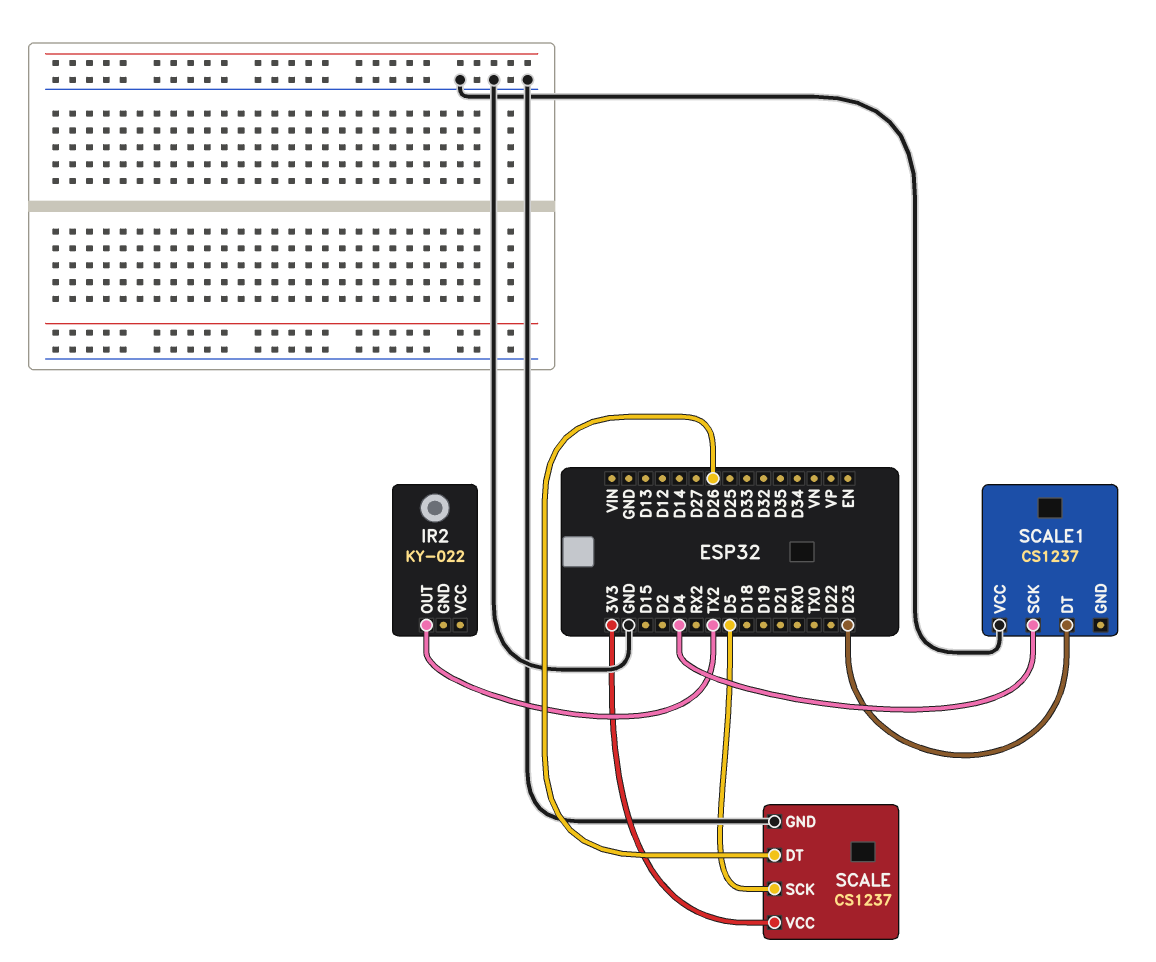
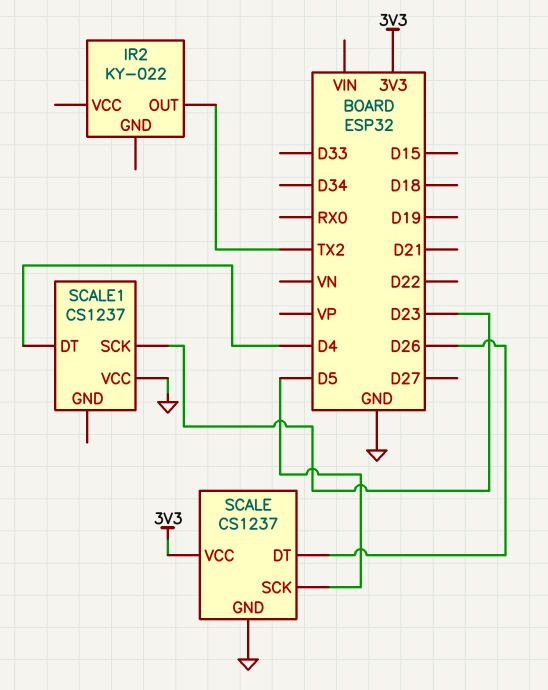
SCALE1 pin DT: D23 -> D4
SCALE1 pin SCK: D4 -> D23

